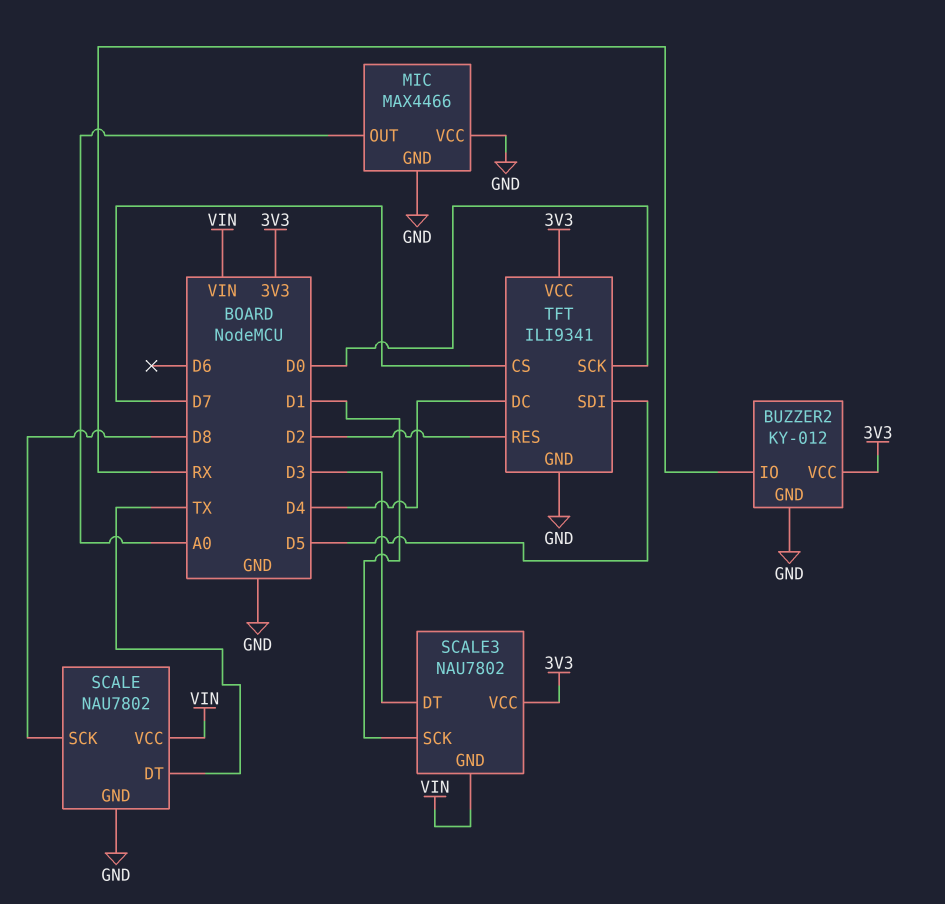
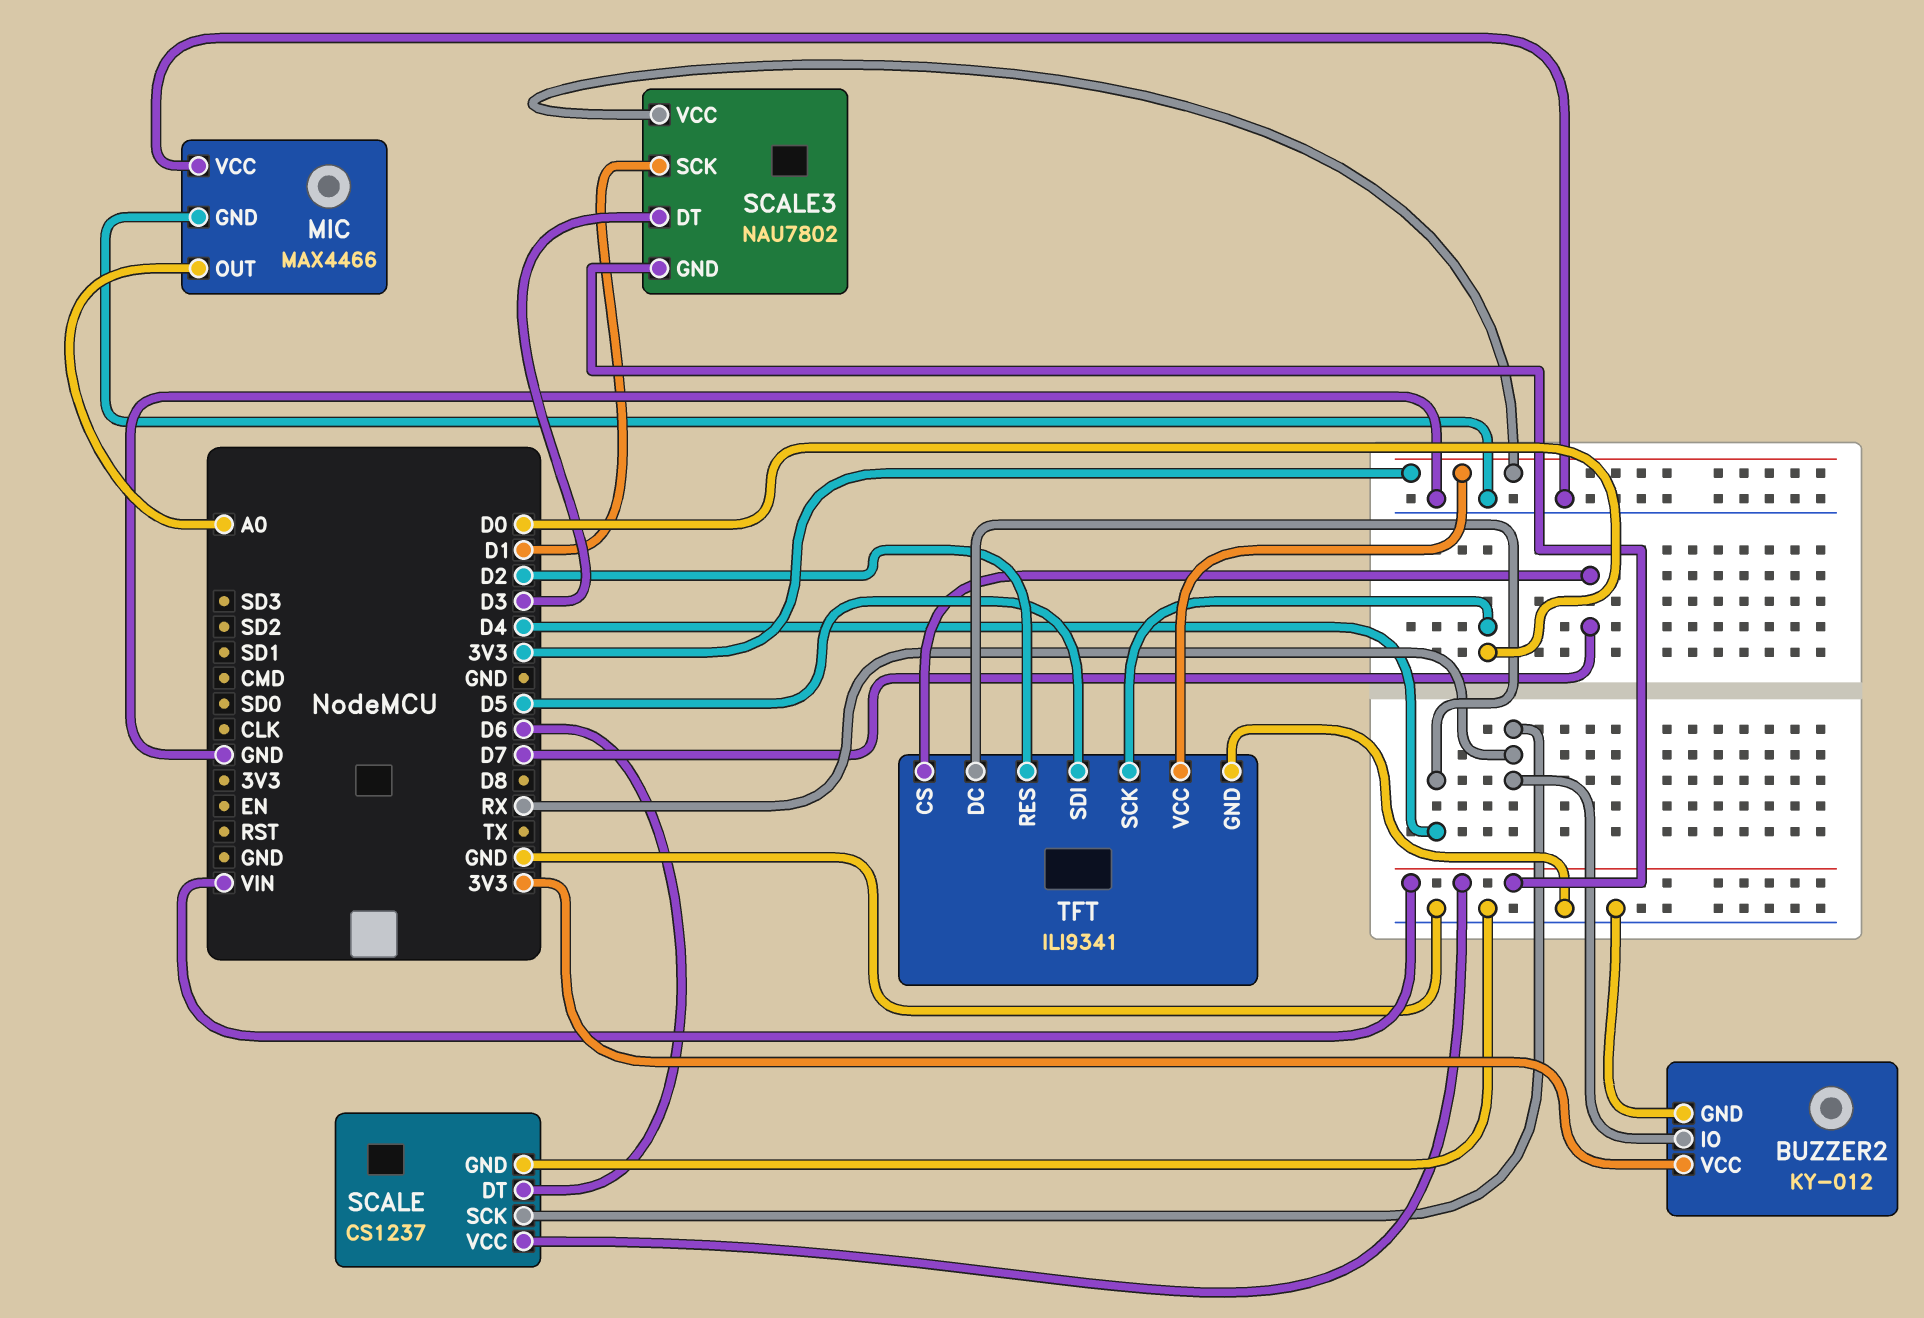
SCALE: NAU7802 -> CS1237
SCALE pin DT: TX -> D6
SCALE pin SCK: D8 -> RX

